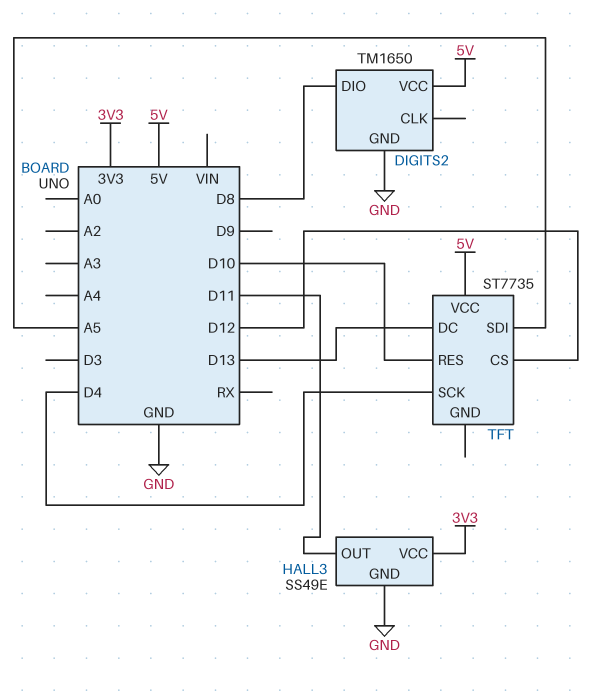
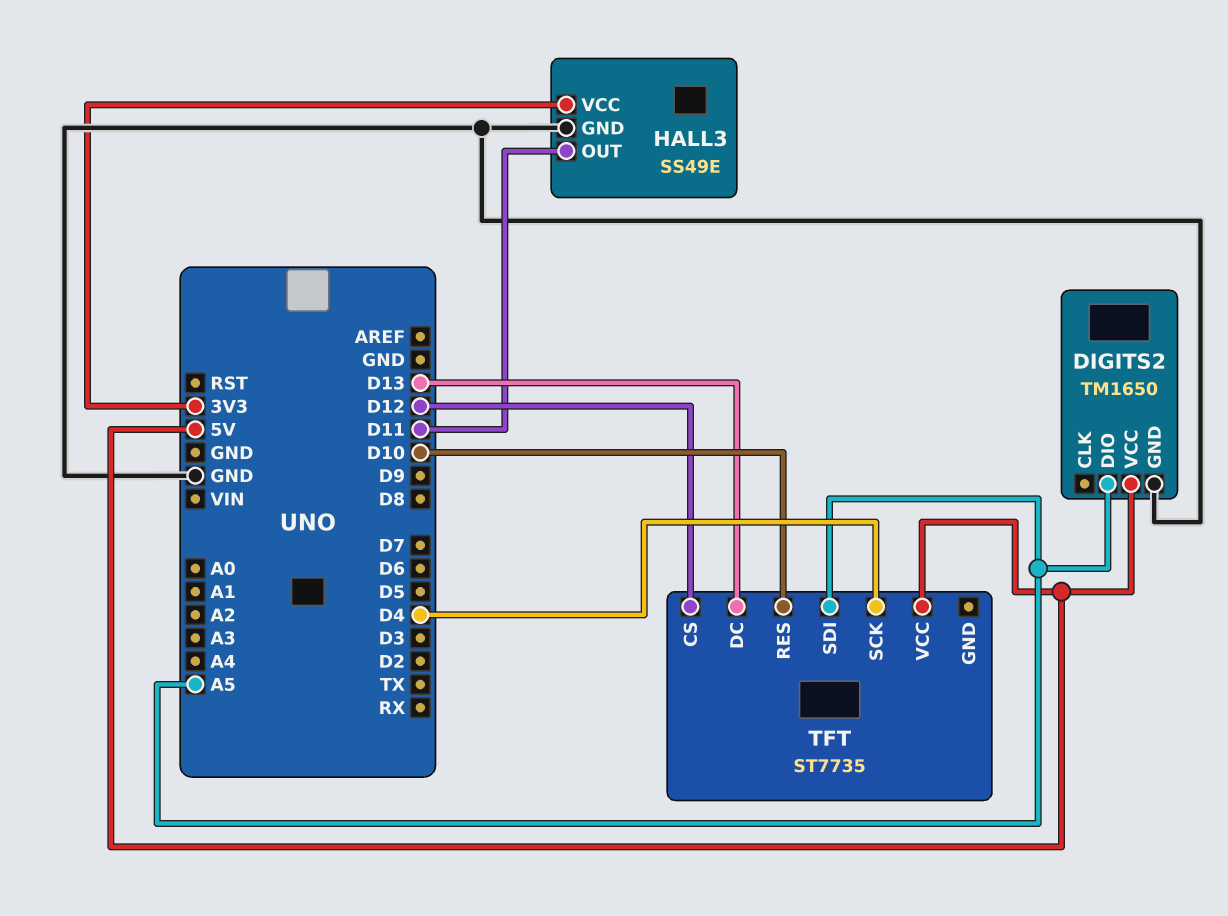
DIGITS2 pin DIO: D8 -> A5

